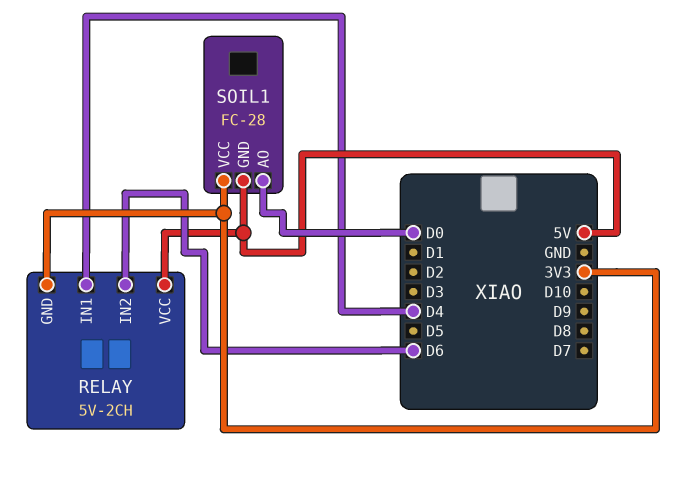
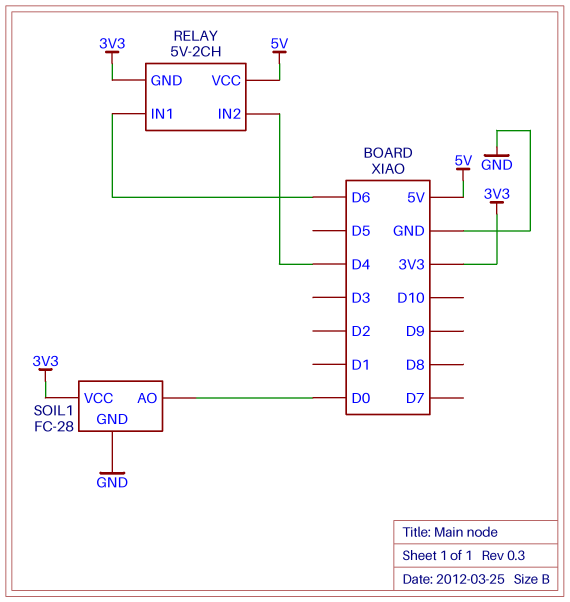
RELAY pin IN1: D4 -> D6
RELAY pin IN2: D6 -> D4
SOIL1 pin GND: 5V -> GND

